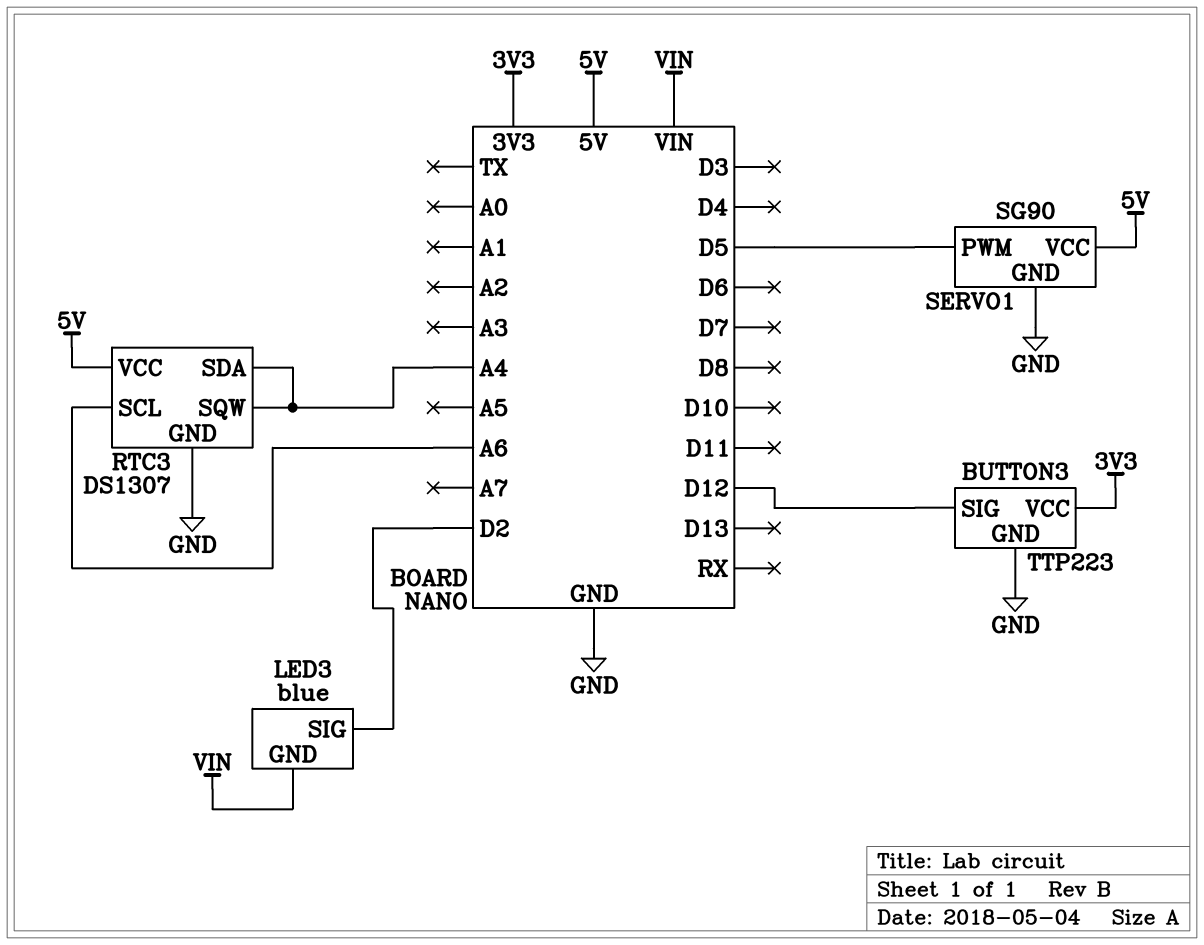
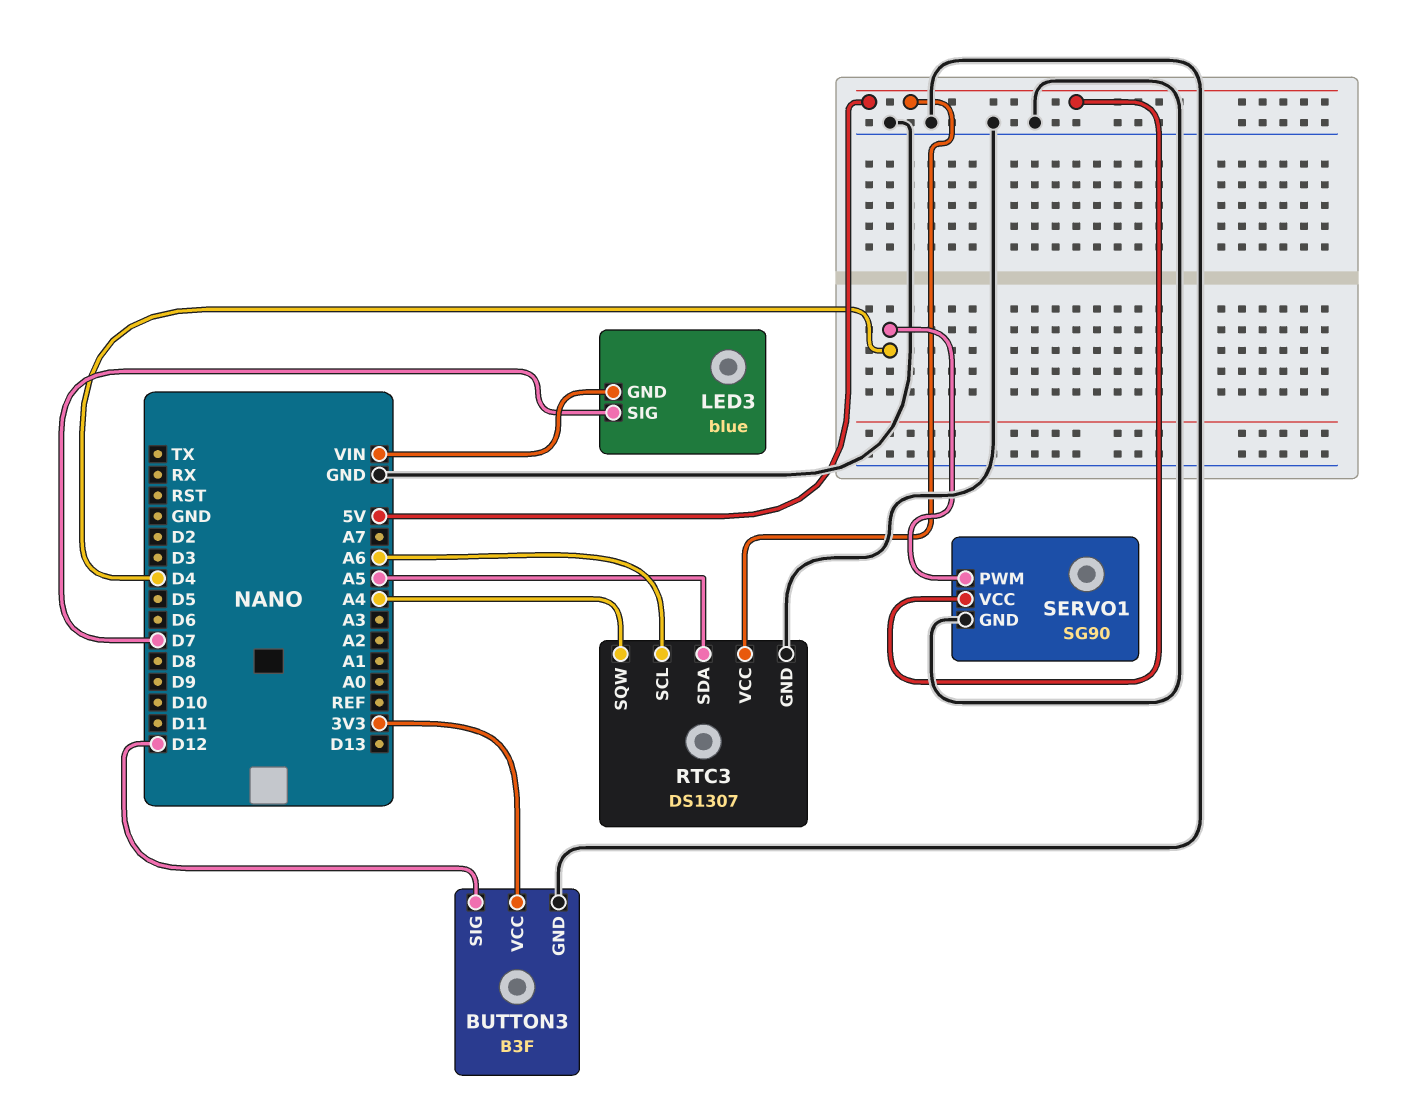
BUTTON3: TTP223 -> B3F
LED3 pin SIG: D2 -> D7
RTC3 pin SDA: A4 -> A5
SERVO1 pin PWM: D5 -> D4

